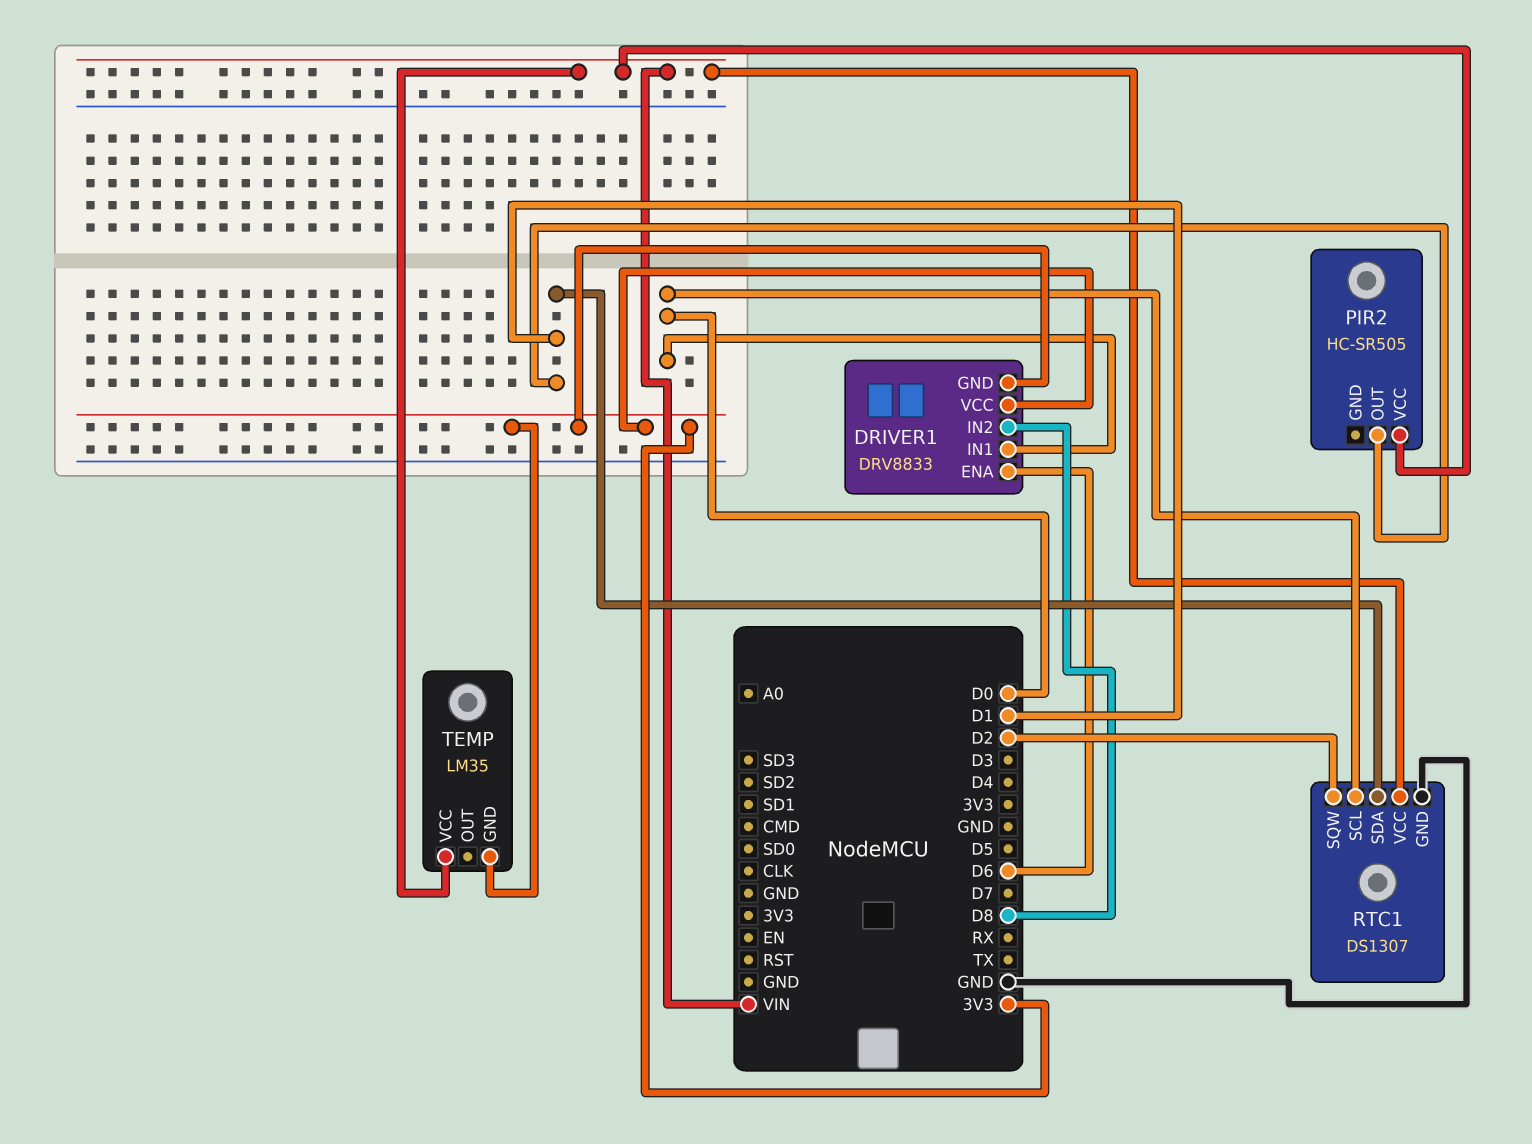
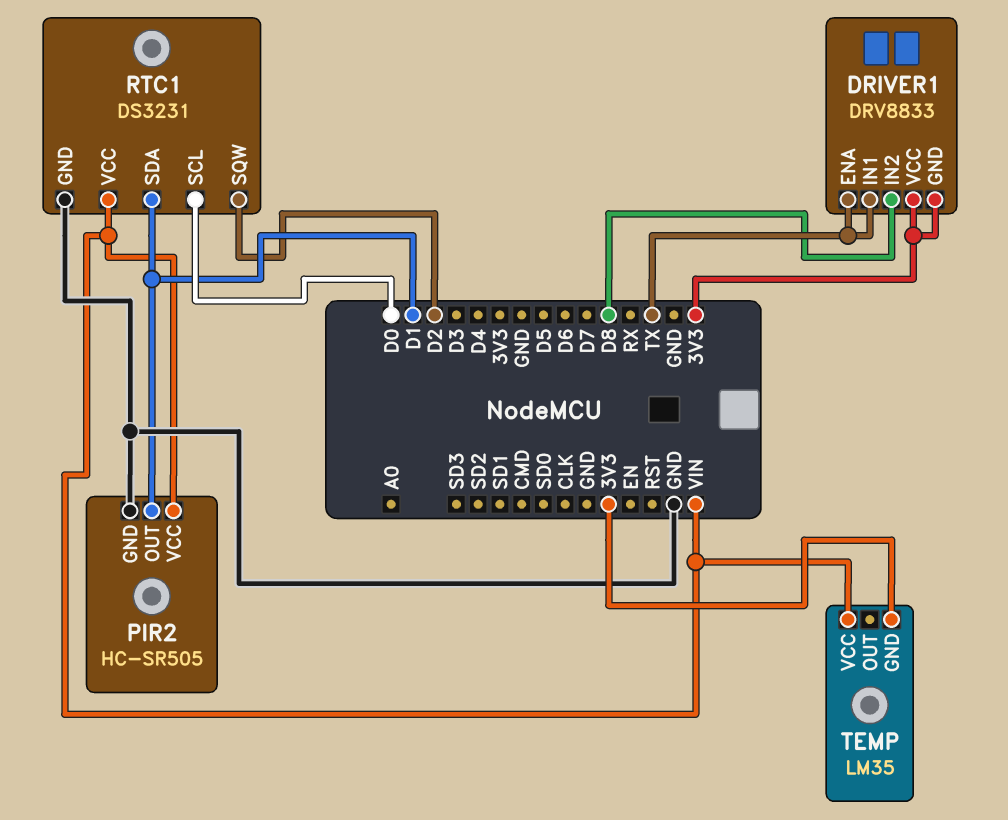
DRIVER1 pin ENA: D6 -> TX
DRIVER1 pin IN1: D0 -> TX
PIR2 pin GND: none -> GND
RTC1: DS1307 -> DS3231

